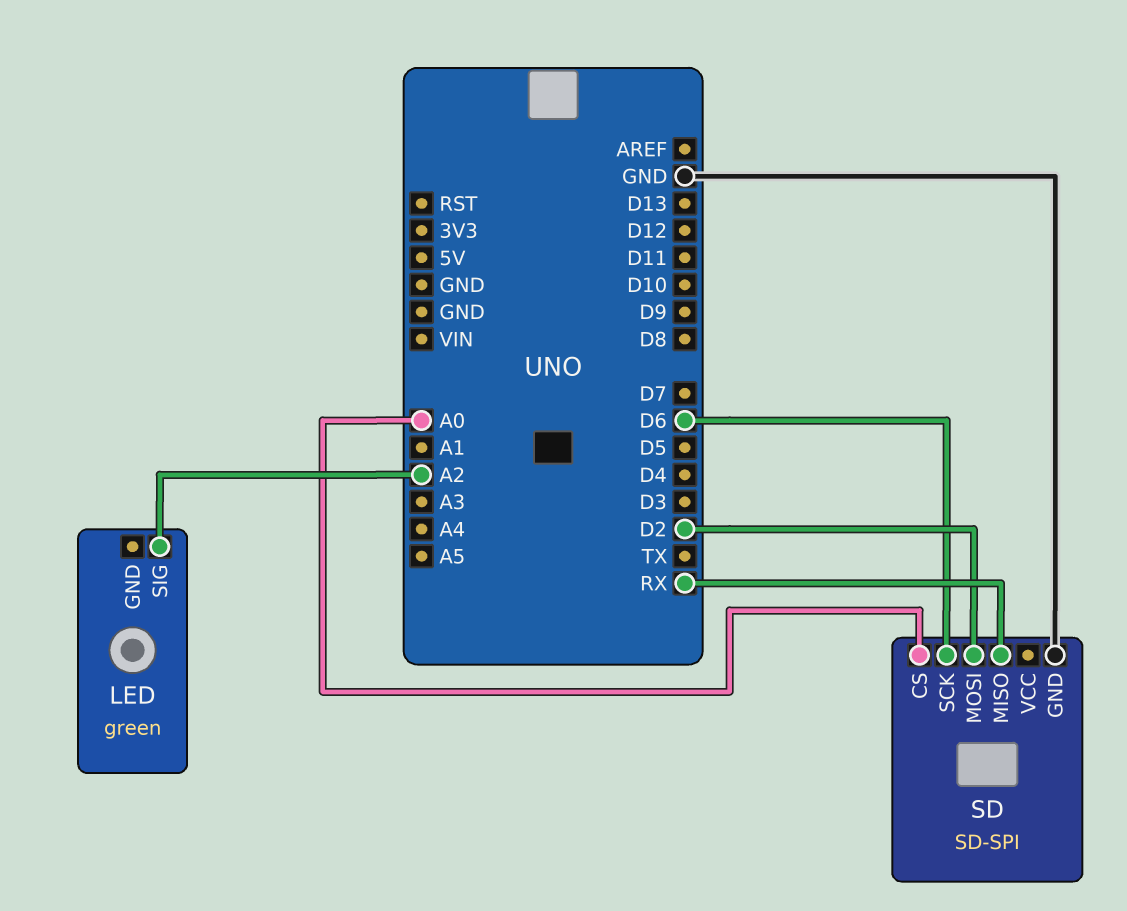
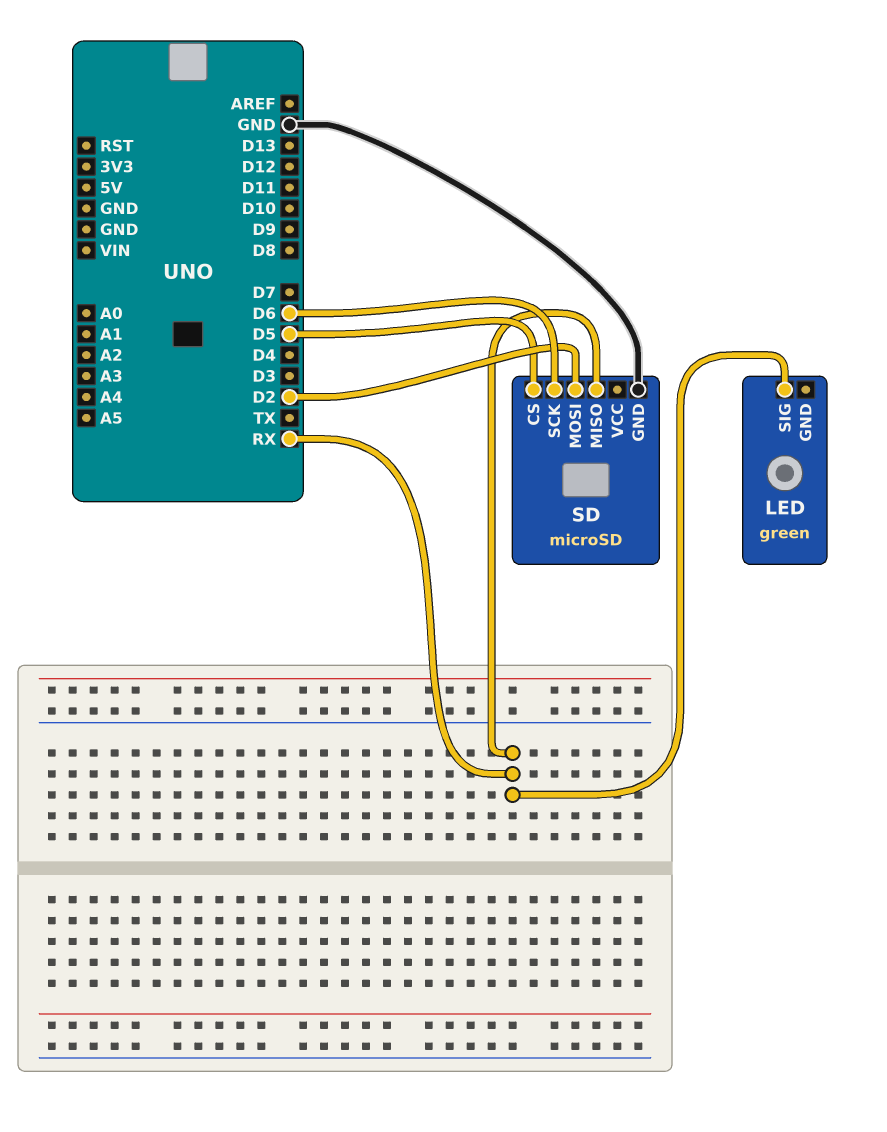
LED pin SIG: A2 -> RX
SD: SD-SPI -> microSD
SD pin CS: A0 -> D5

